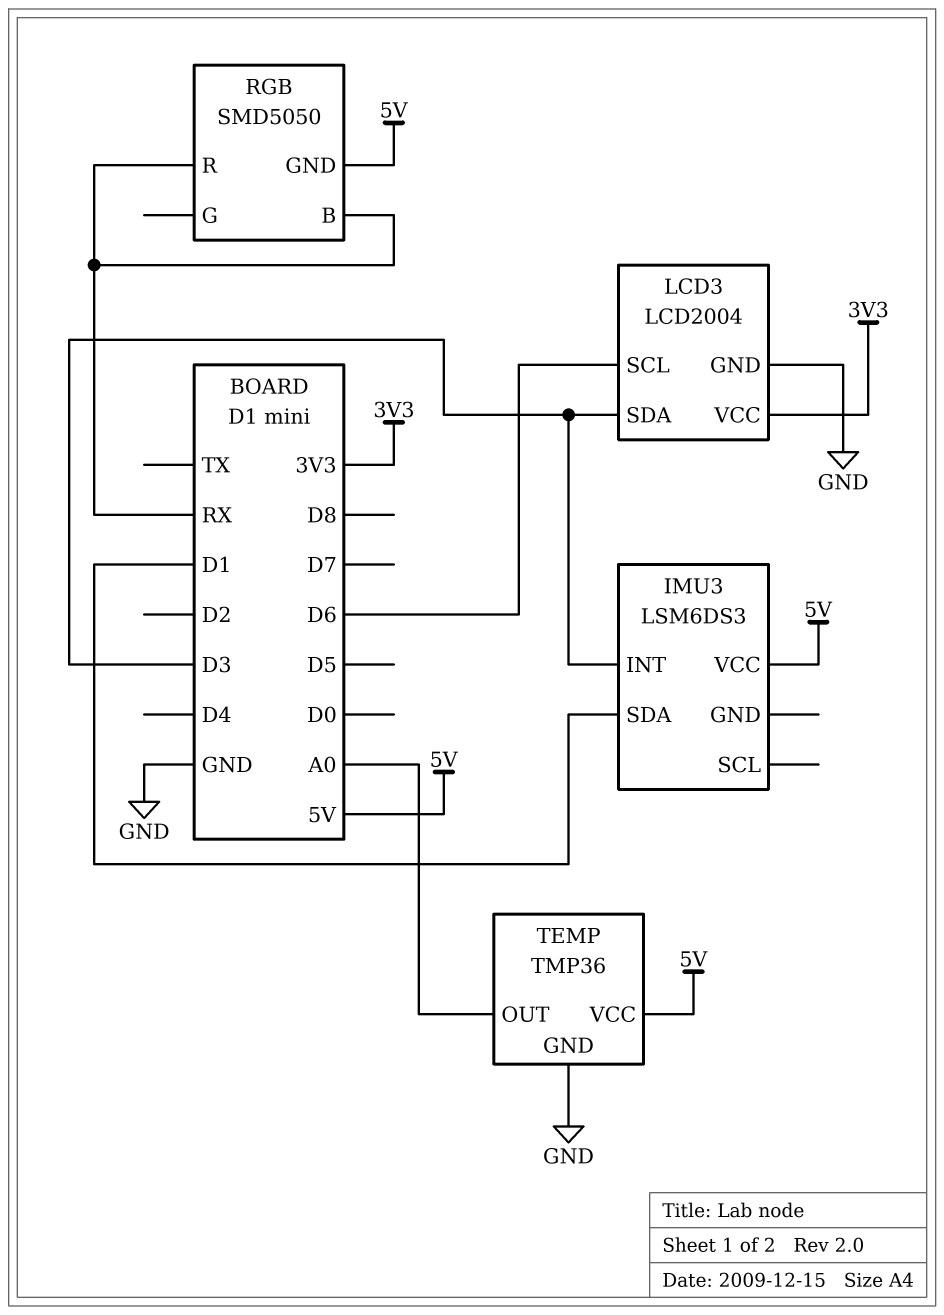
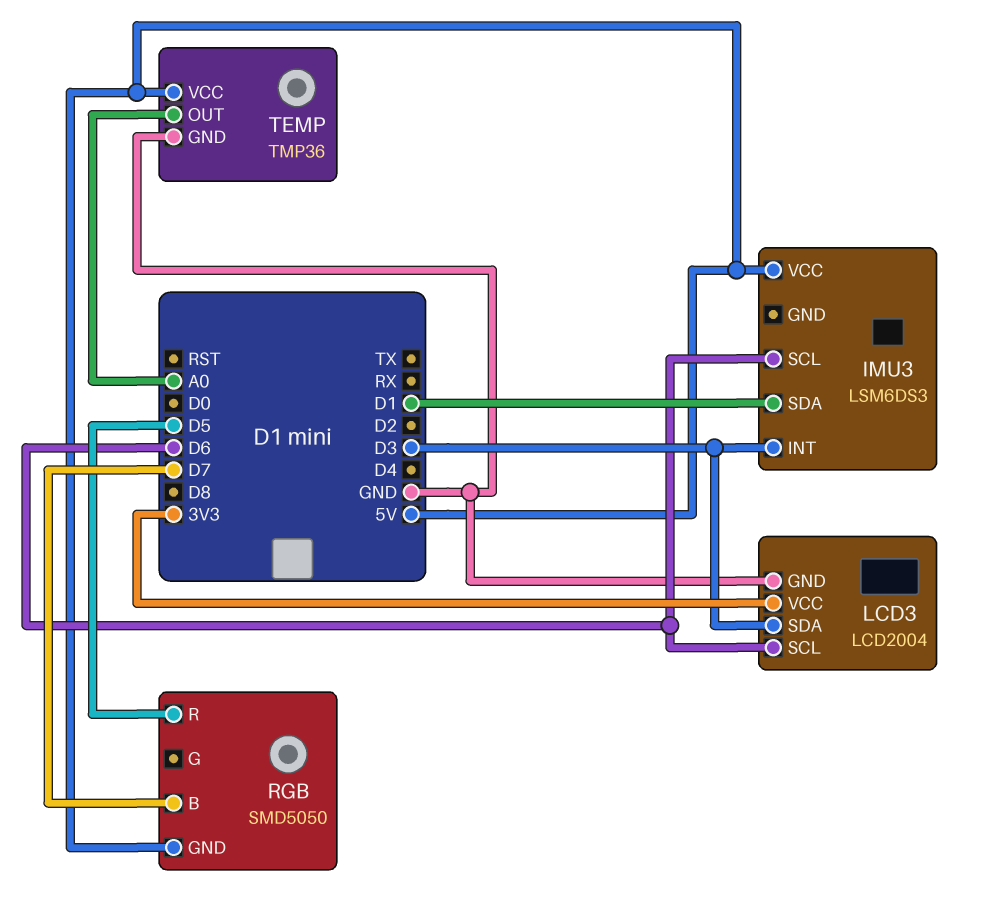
IMU3 pin SCL: none -> D6
RGB pin B: RX -> D7
RGB pin R: RX -> D5

